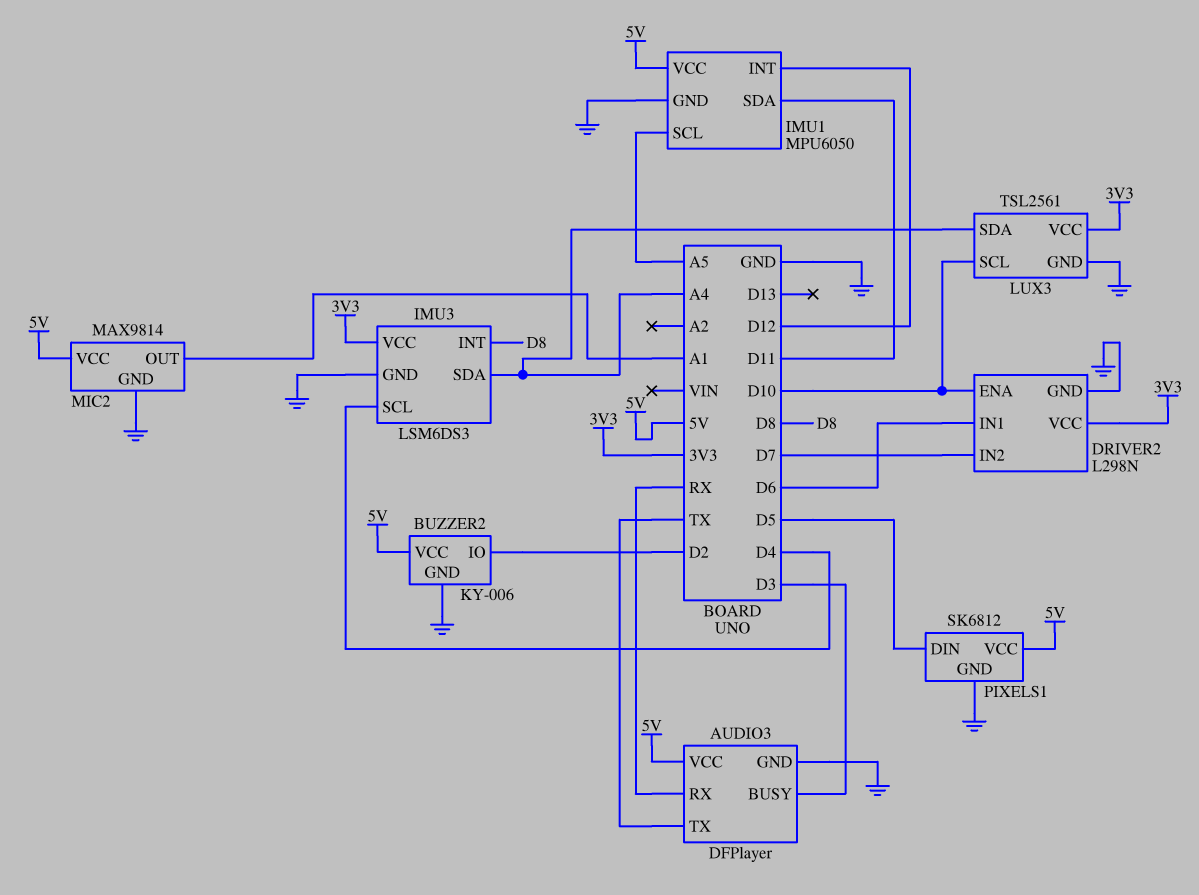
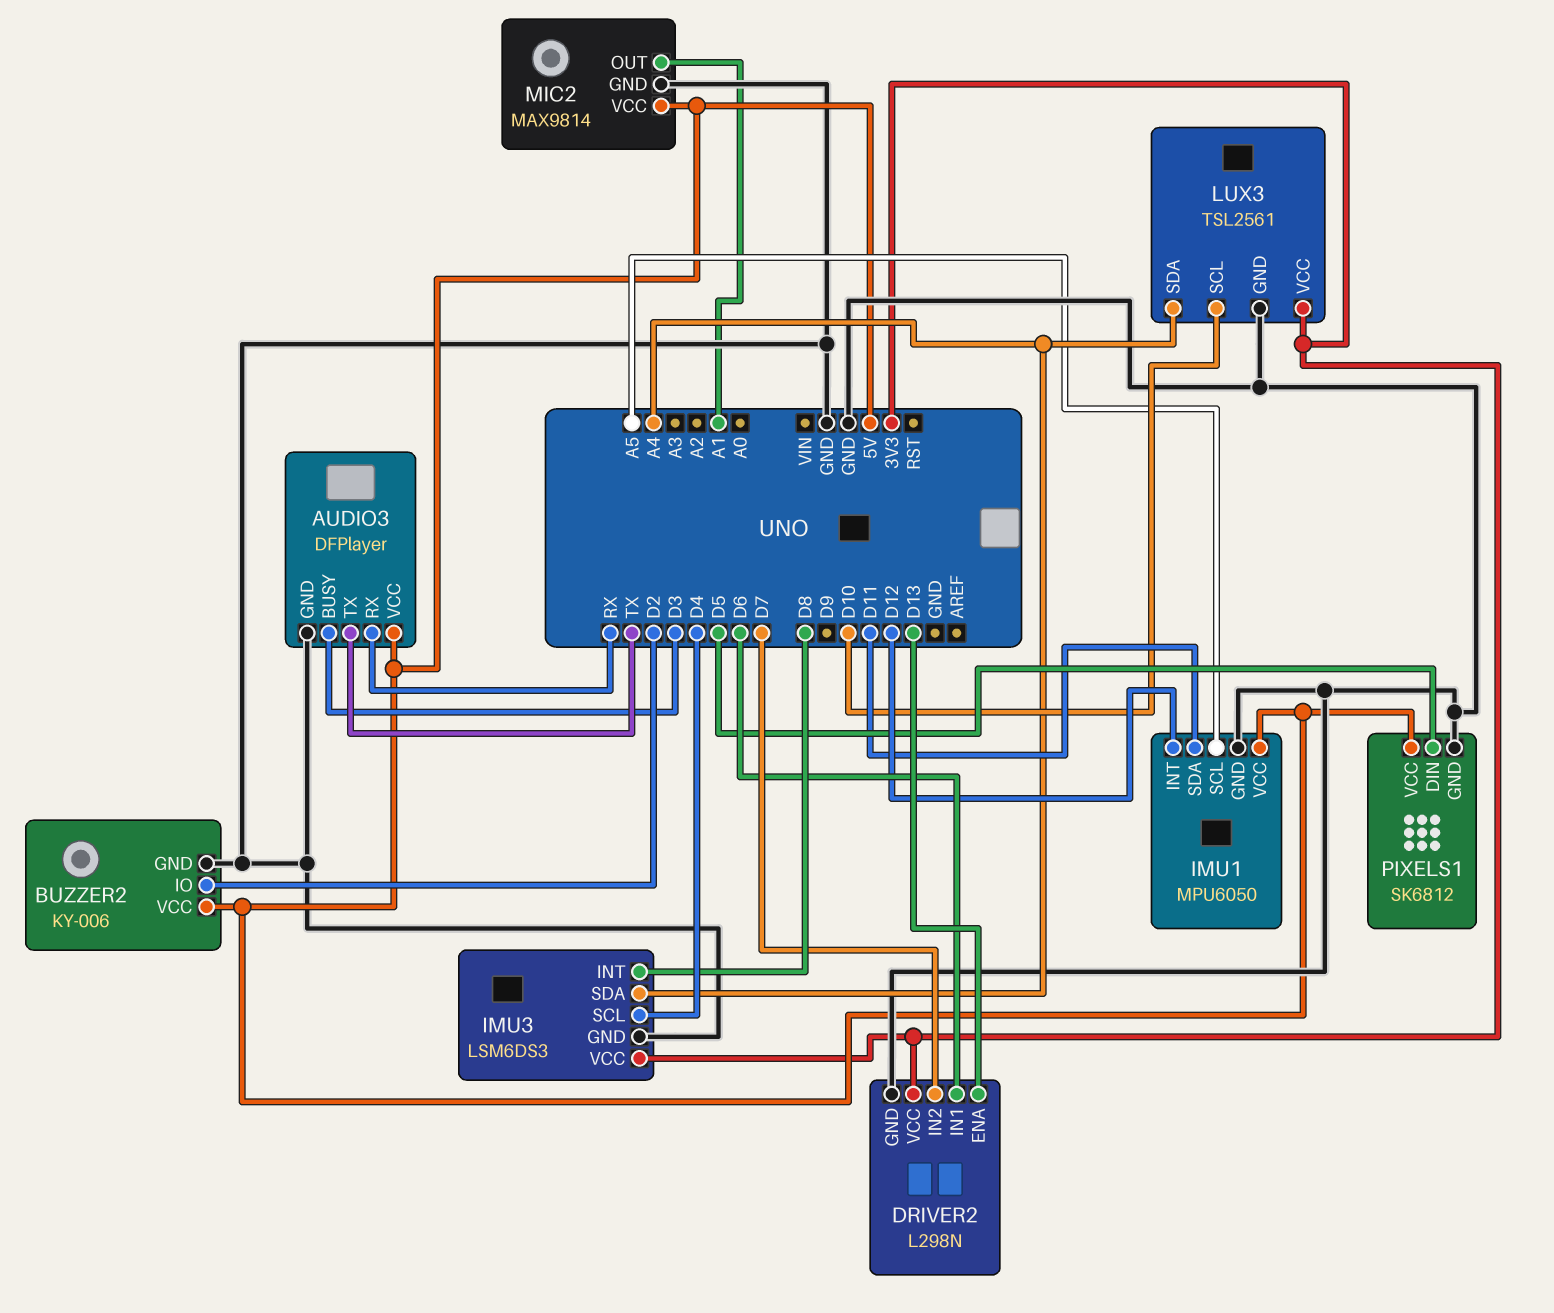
DRIVER2 pin ENA: D10 -> D13

